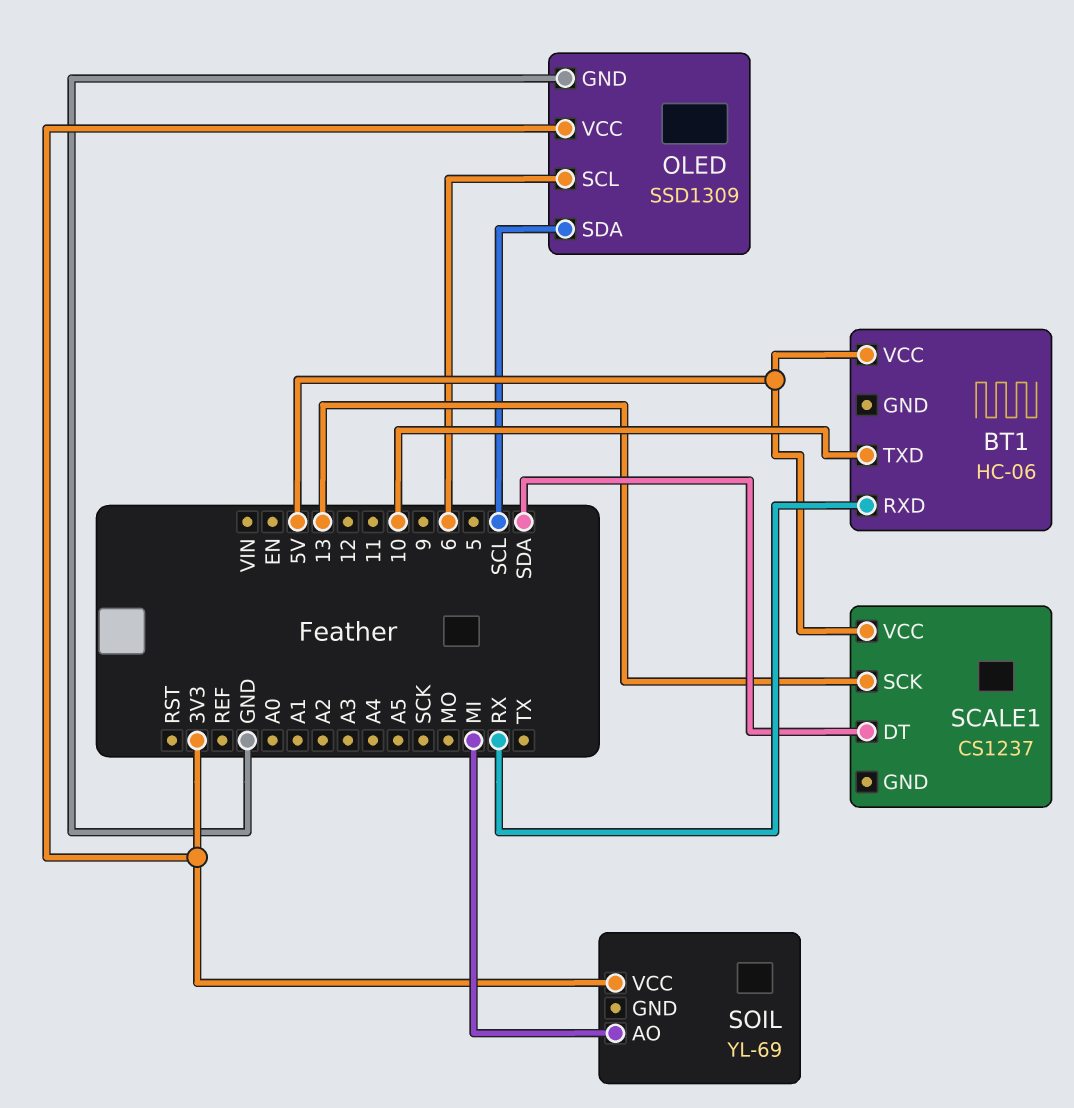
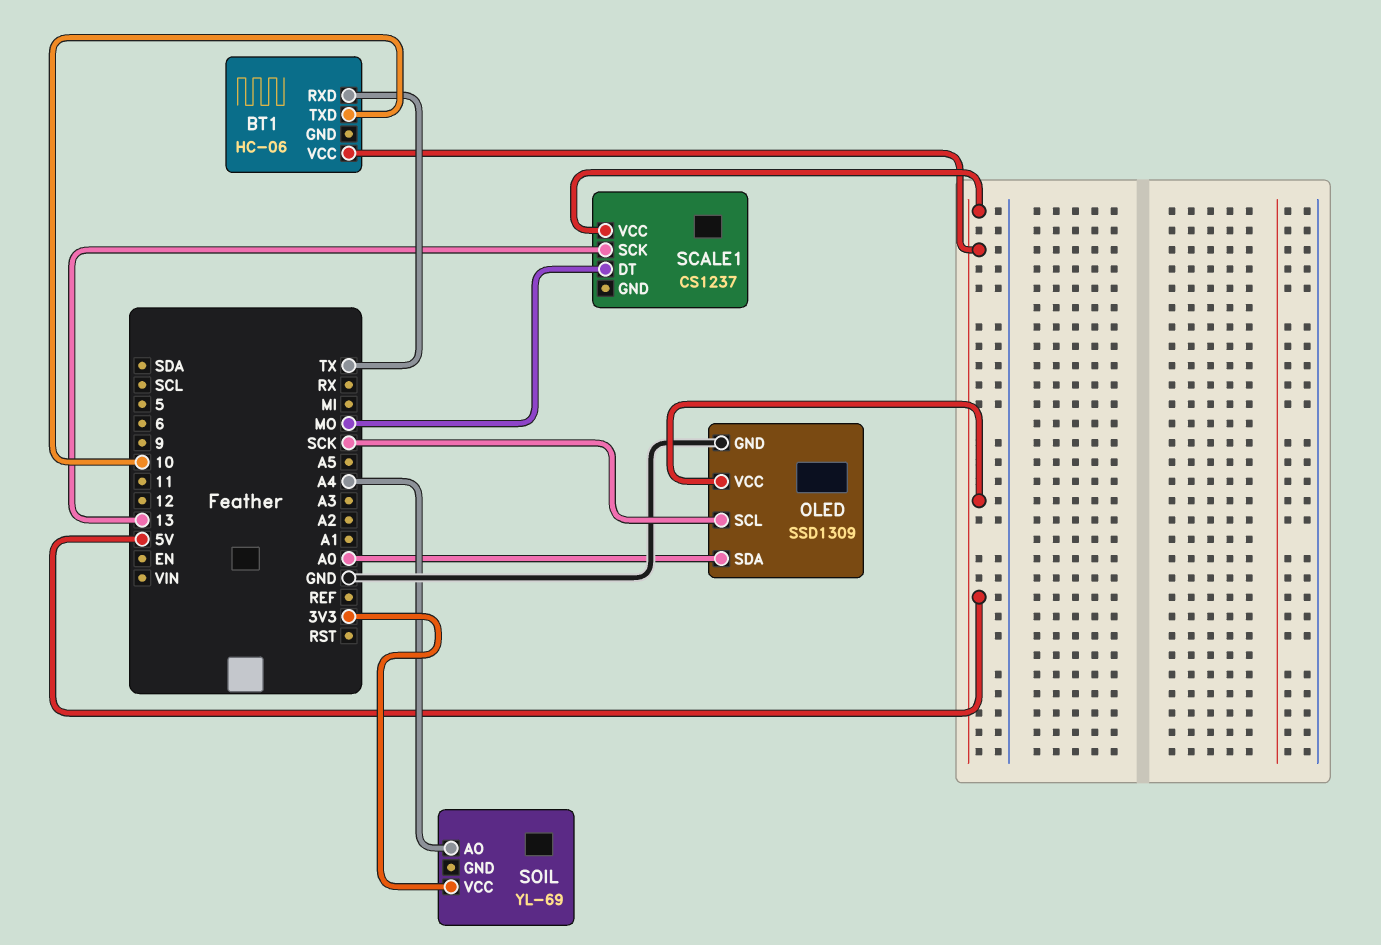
BT1 pin RXD: RX -> TX
OLED pin SCL: 6 -> SCK
OLED pin SDA: SCL -> A0
OLED pin VCC: 3V3 -> 5V
SCALE1 pin DT: SDA -> MO
SOIL pin AO: MI -> A4

